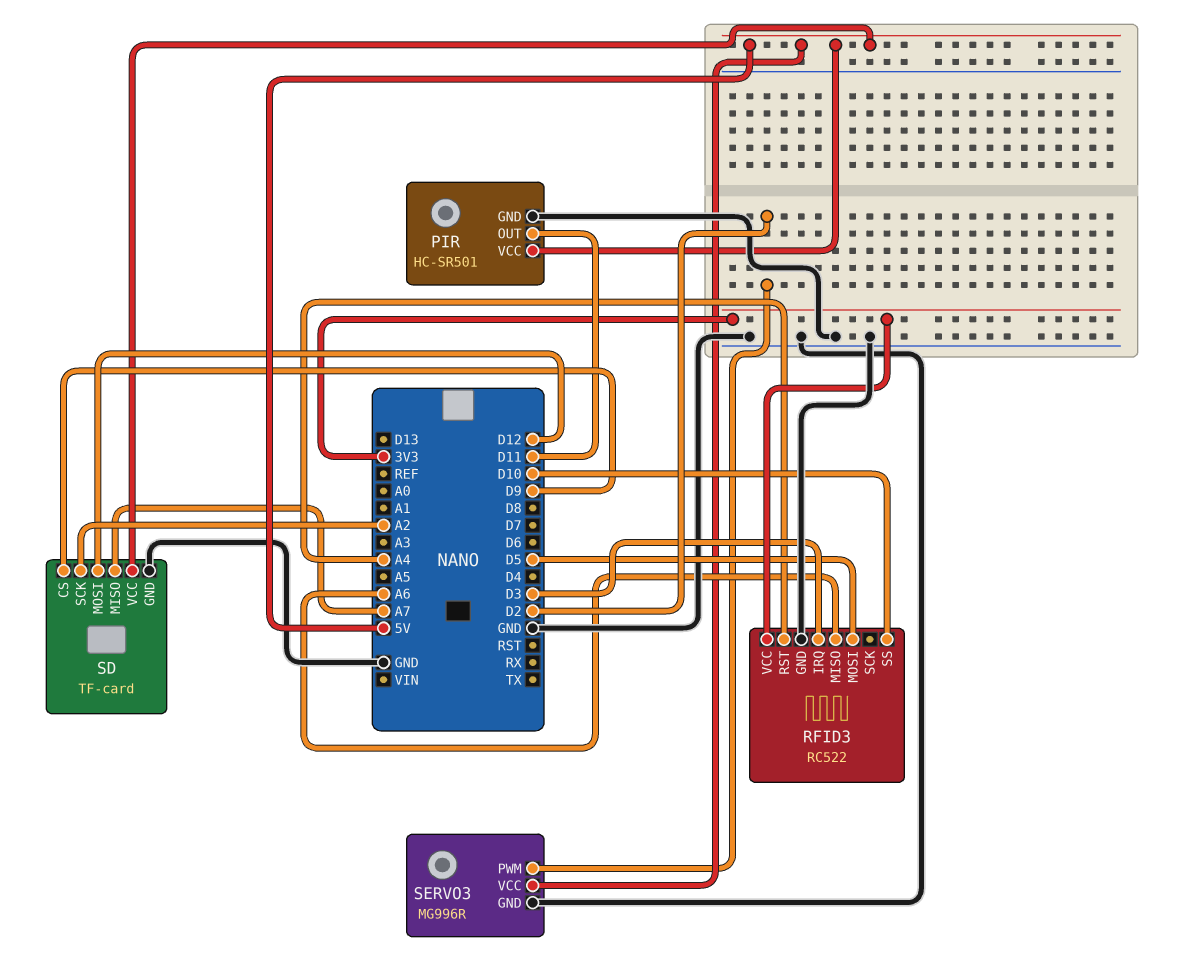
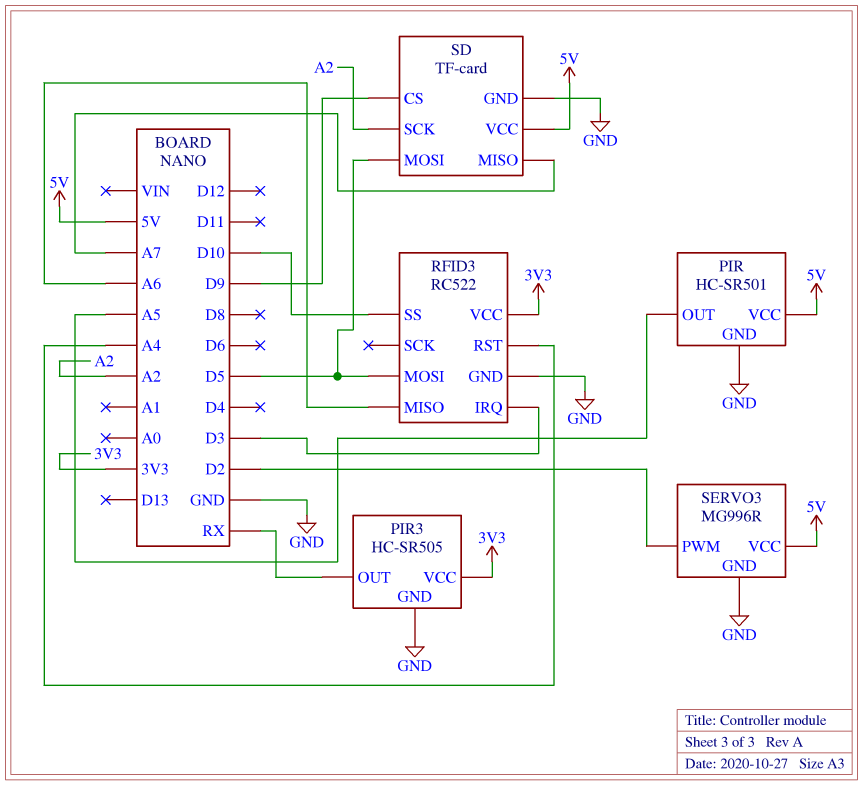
PIR pin OUT: D11 -> A5
PIR3: none -> HC-SR505
PIR3 pin GND: none -> GND
PIR3 pin OUT: none -> RX
PIR3 pin VCC: none -> 3V3
SD pin MOSI: D12 -> D5

